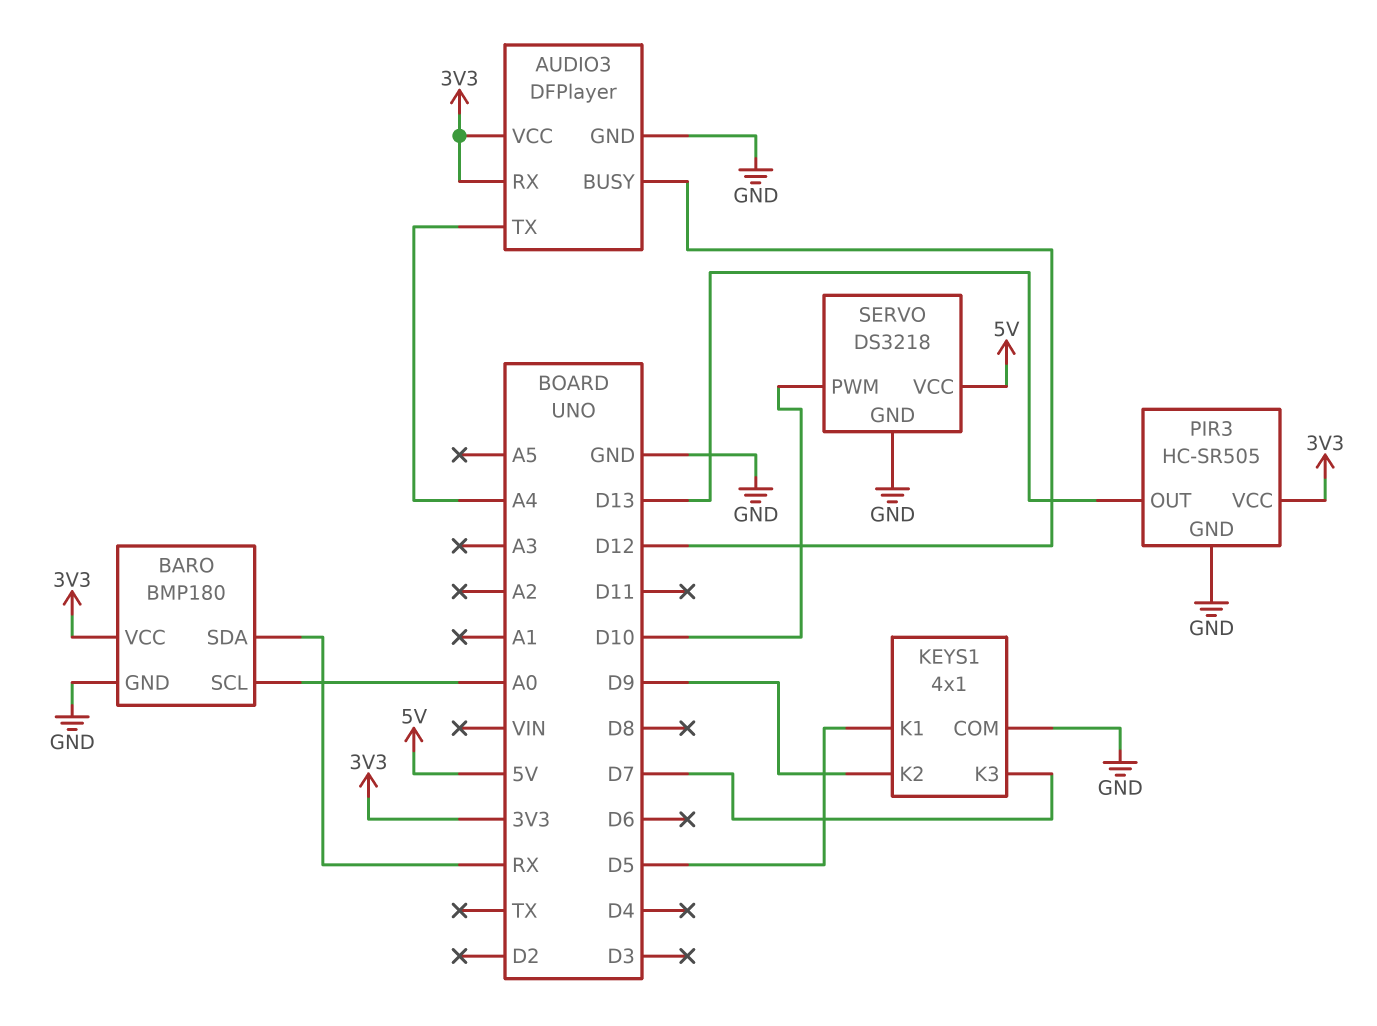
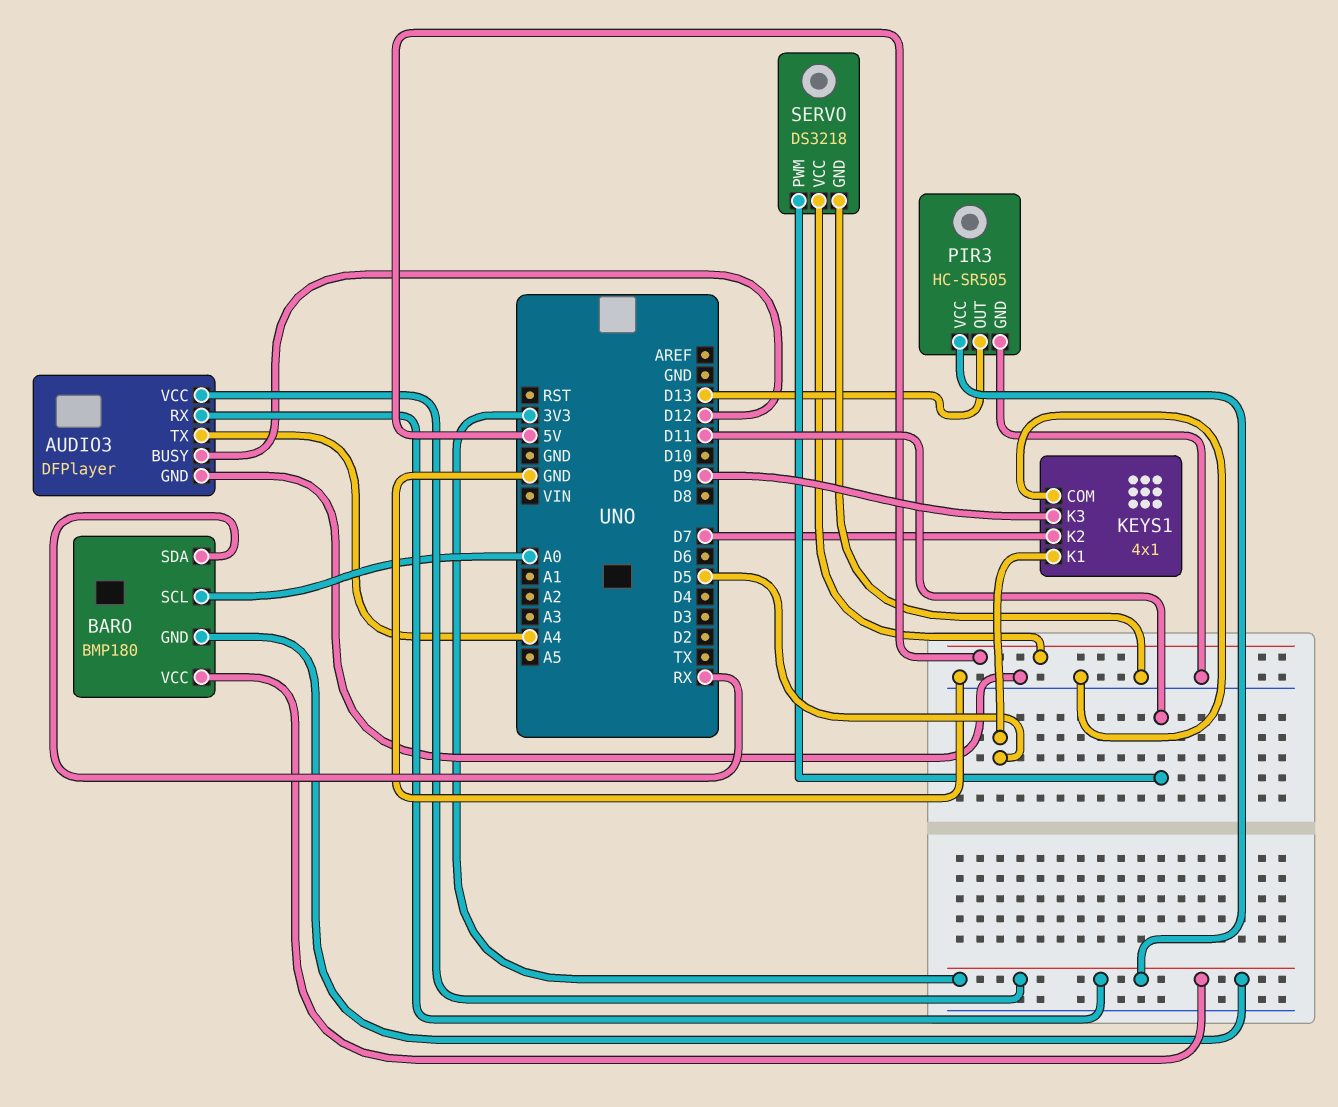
BARO pin GND: GND -> 3V3
KEYS1 pin K2: D9 -> D7
KEYS1 pin K3: D7 -> D9
SERVO pin PWM: D10 -> D11

